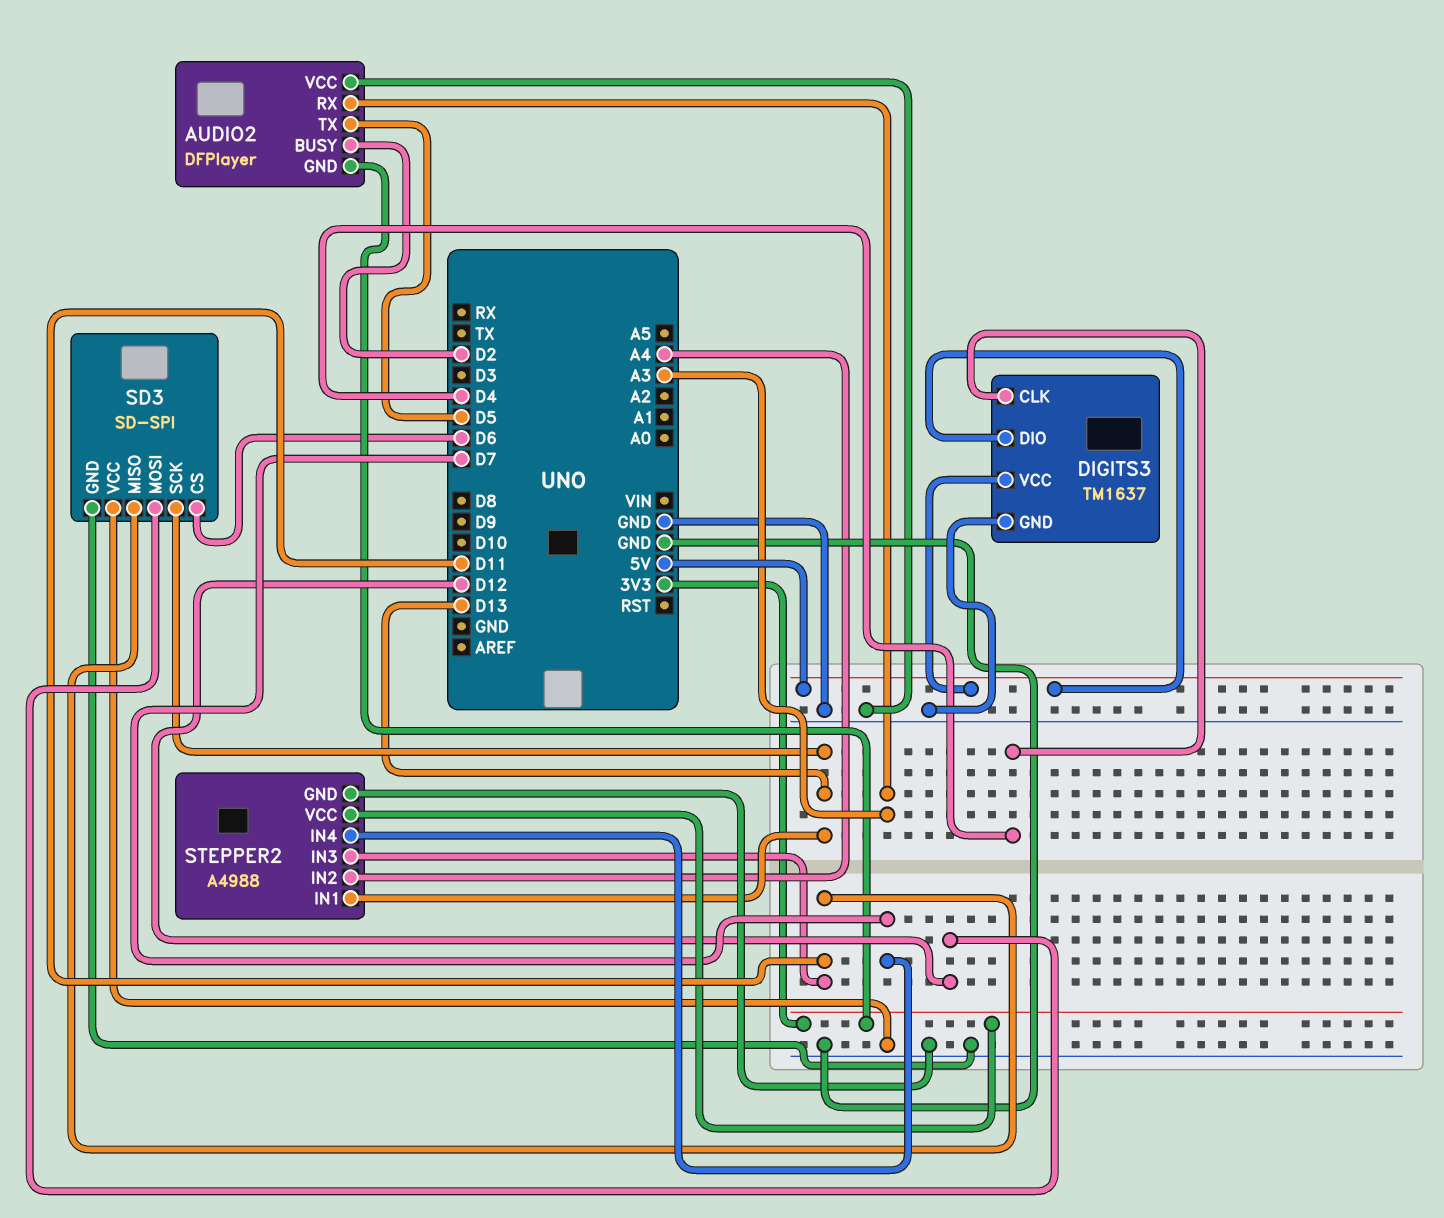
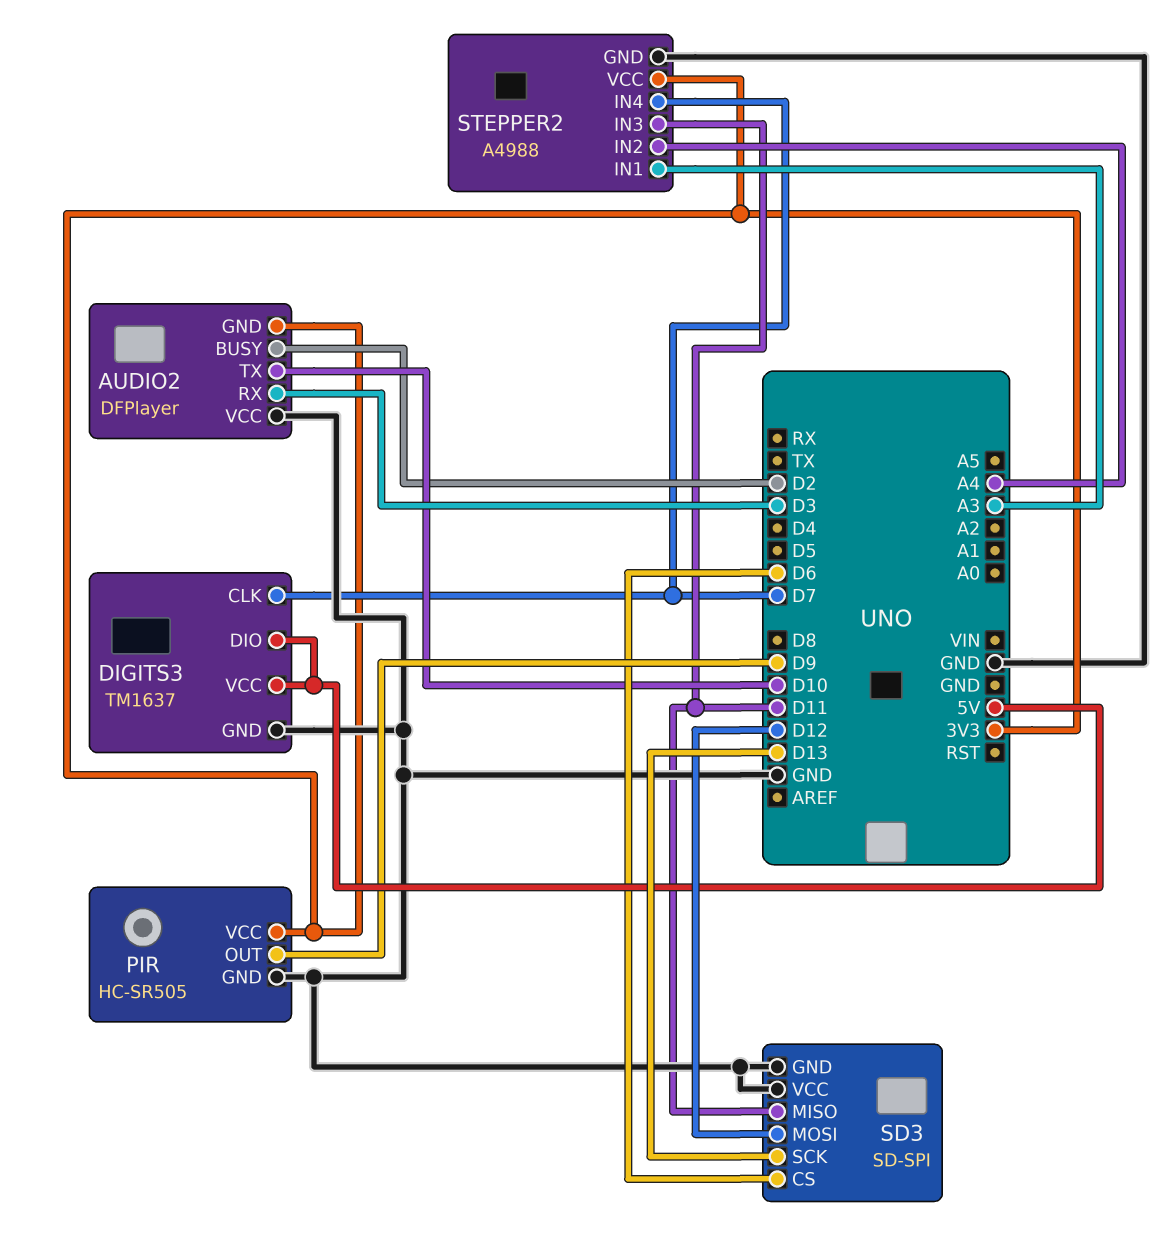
AUDIO2 pin RX: A3 -> D3
AUDIO2 pin TX: D5 -> D10
DIGITS3 pin CLK: D4 -> D7
PIR: none -> HC-SR505
PIR pin GND: none -> GND
PIR pin OUT: none -> D9
PIR pin VCC: none -> 3V3
STEPPER2 pin IN1: D13 -> A3

